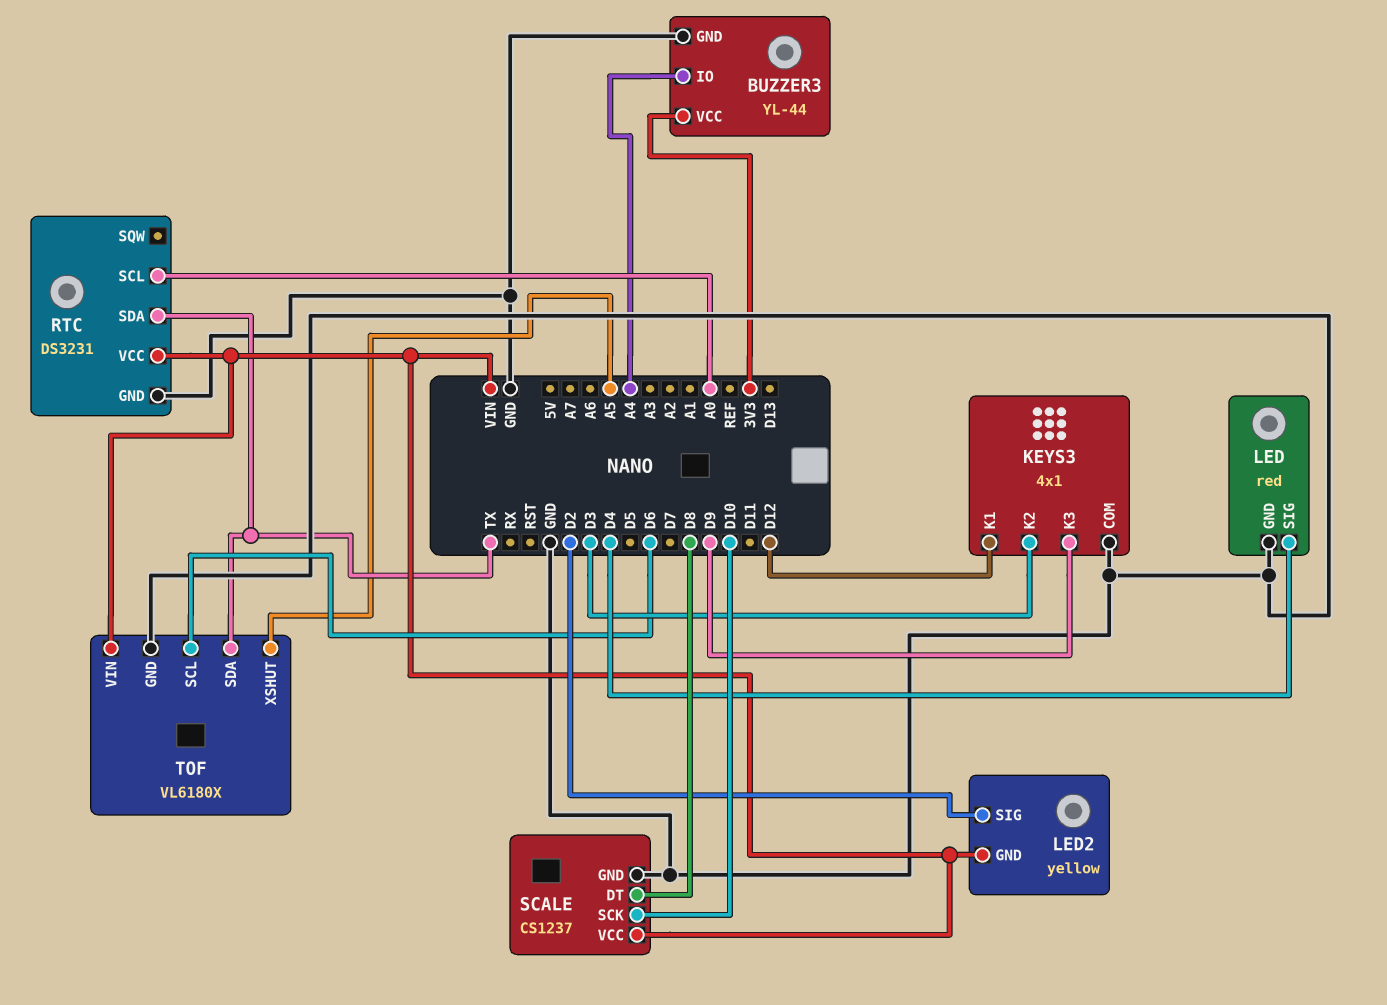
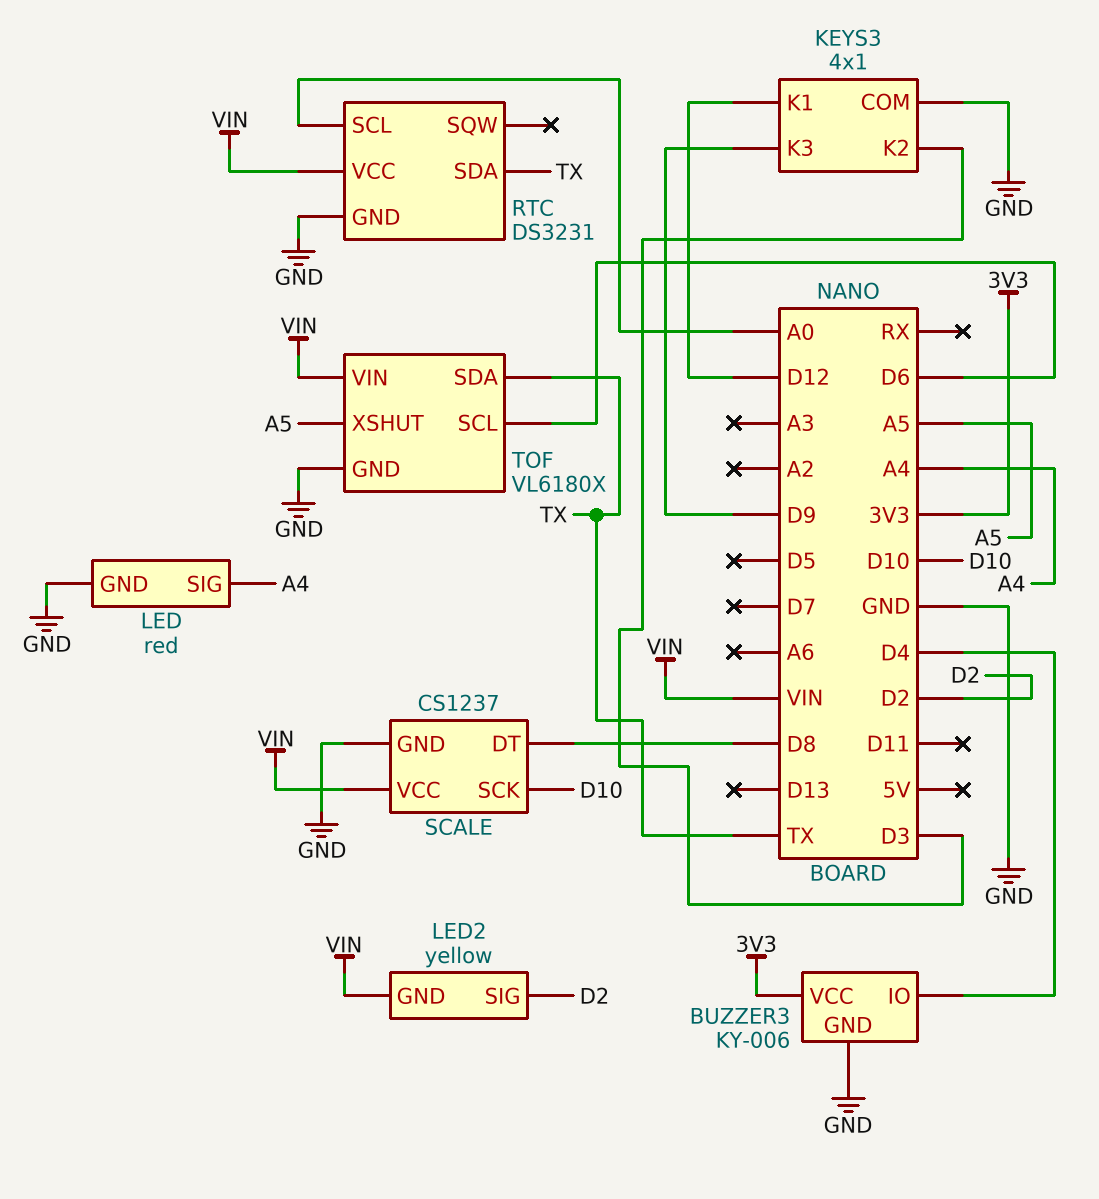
BUZZER3: YL-44 -> KY-006
BUZZER3 pin IO: A4 -> D4
LED pin SIG: D4 -> A4

